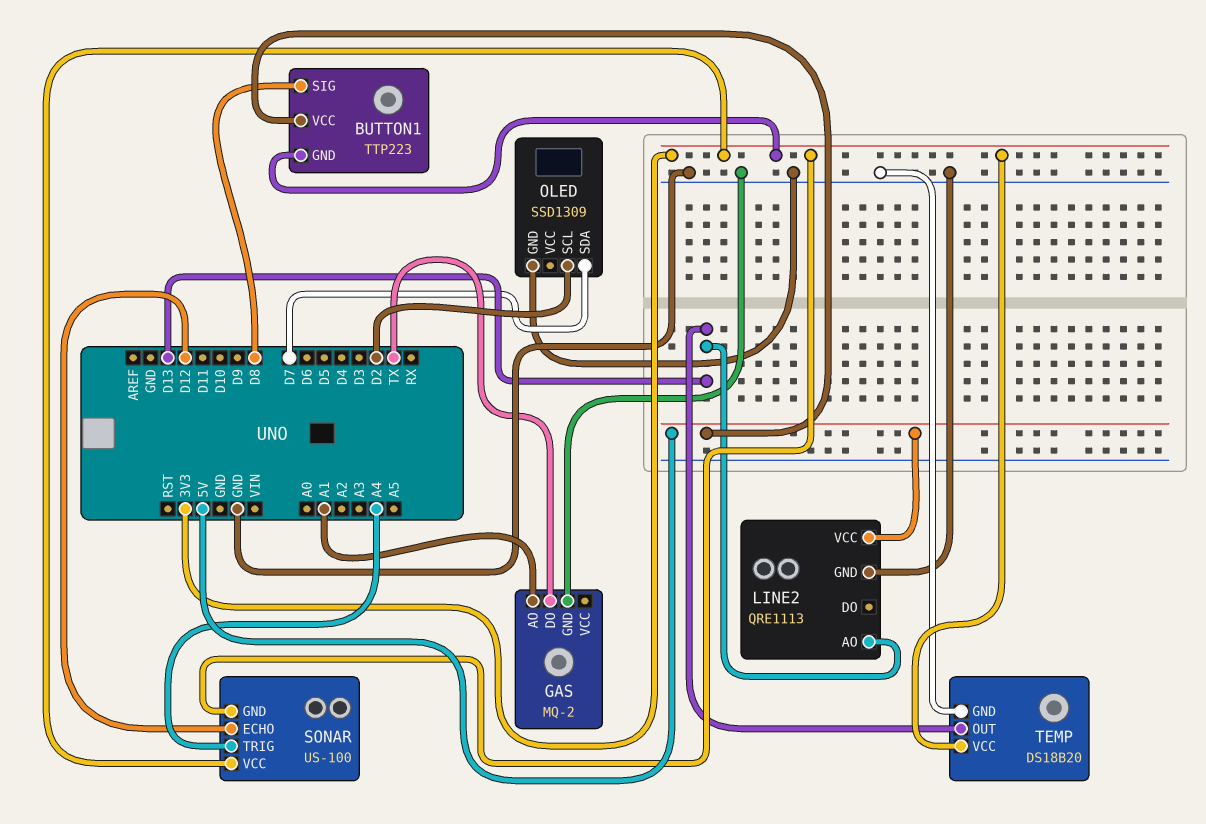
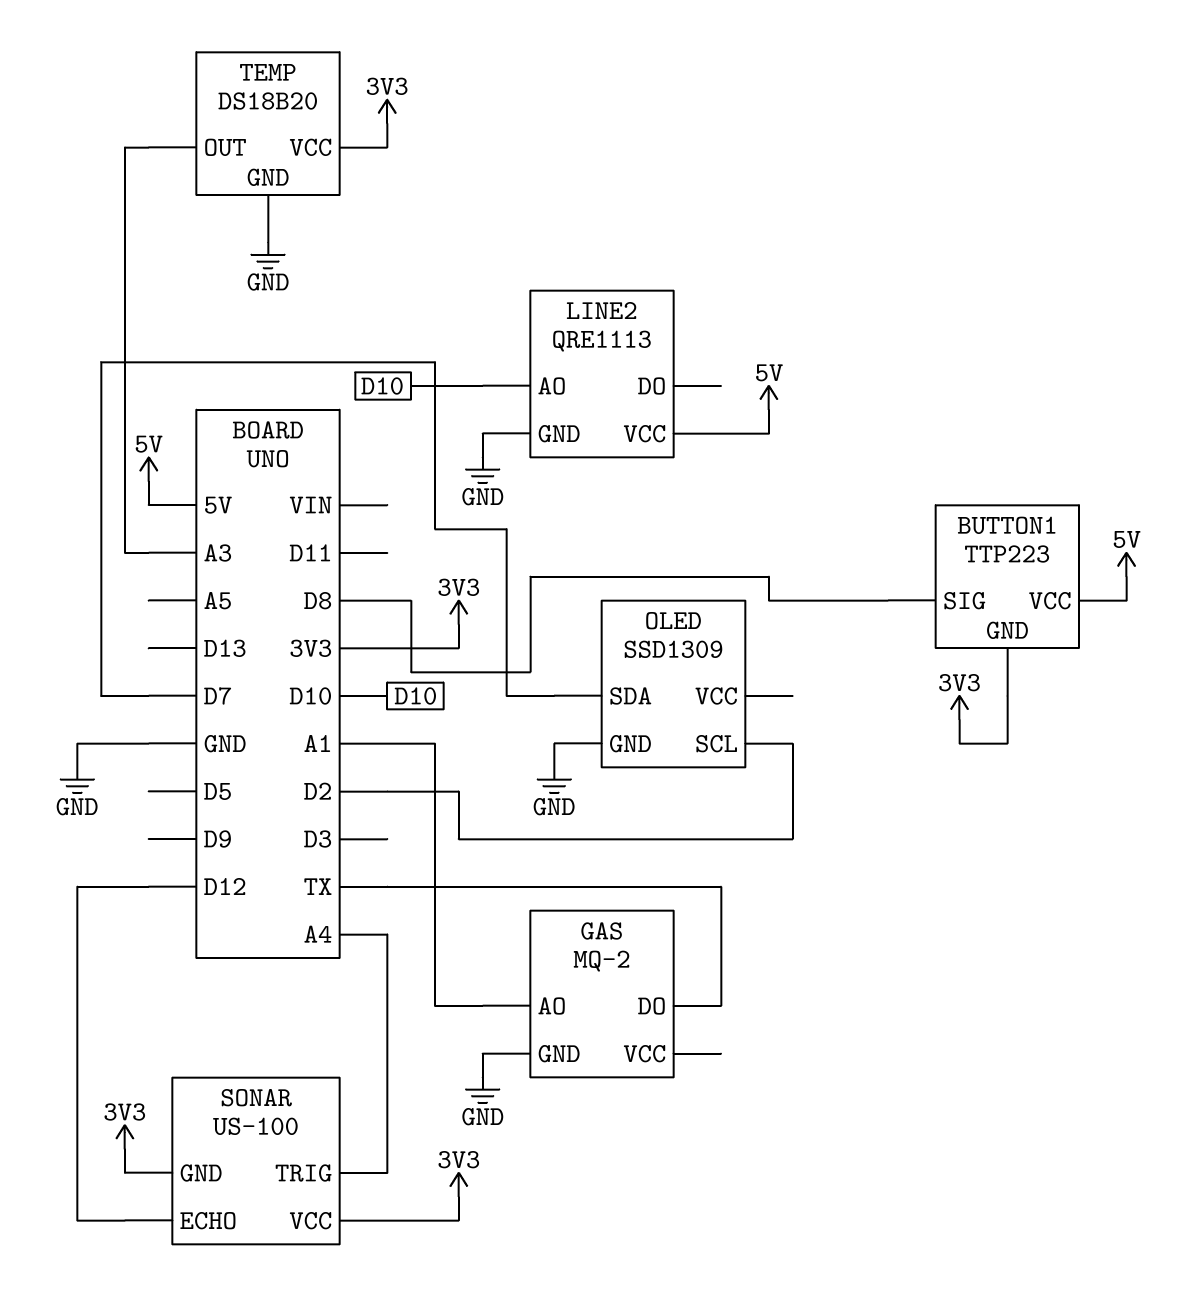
LINE2 pin AO: D13 -> D10
TEMP pin OUT: D13 -> A3

